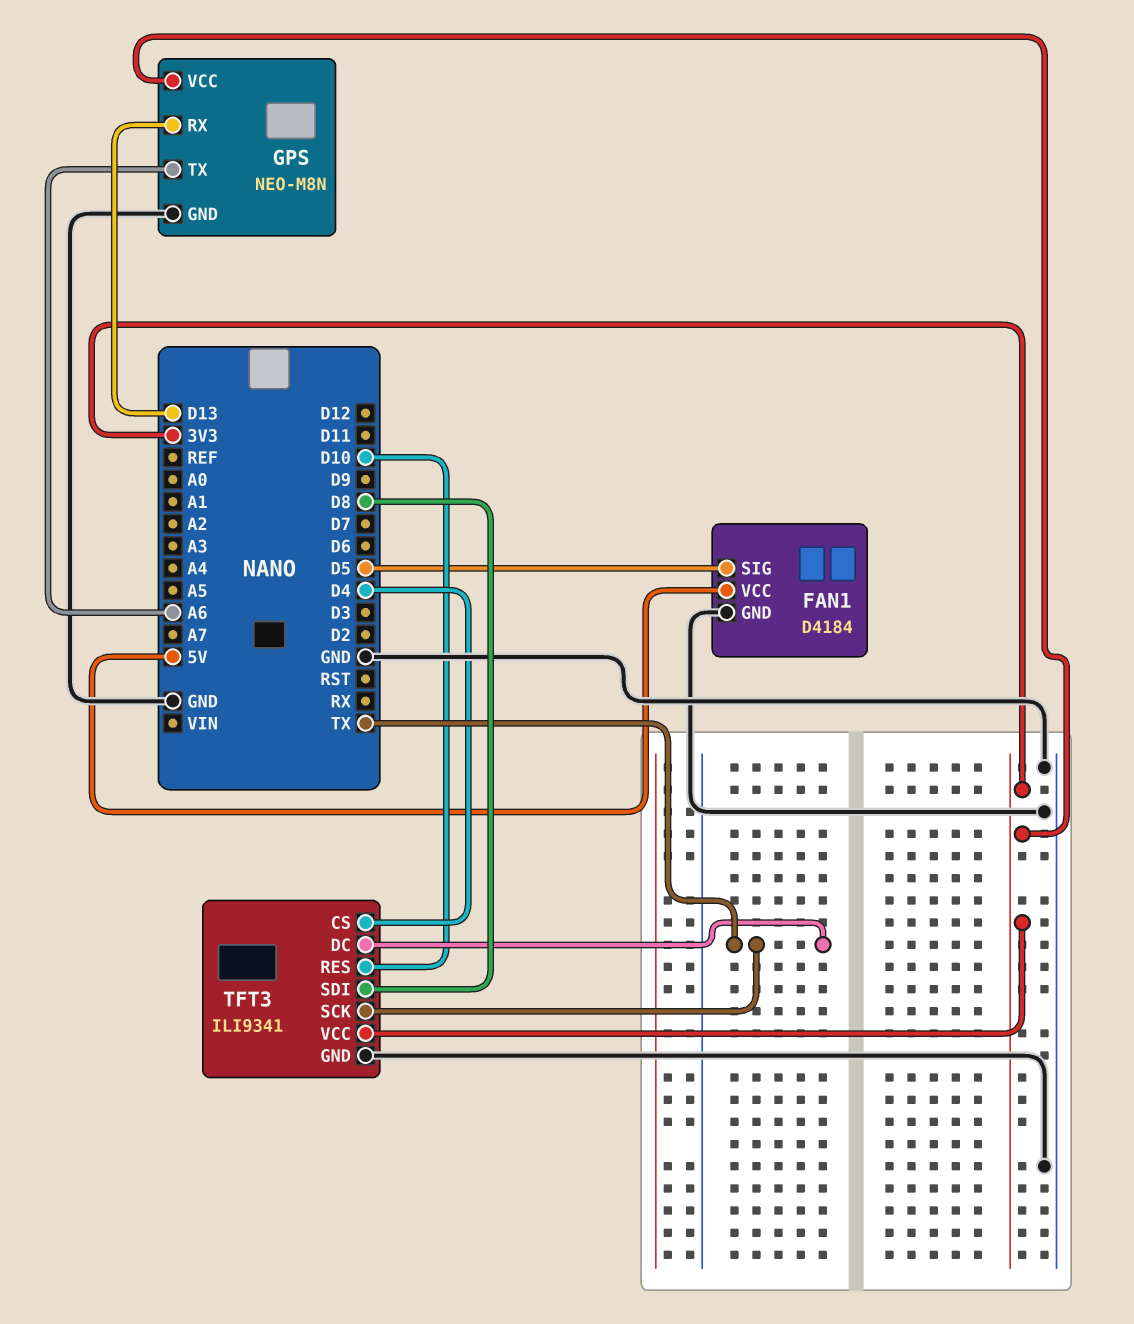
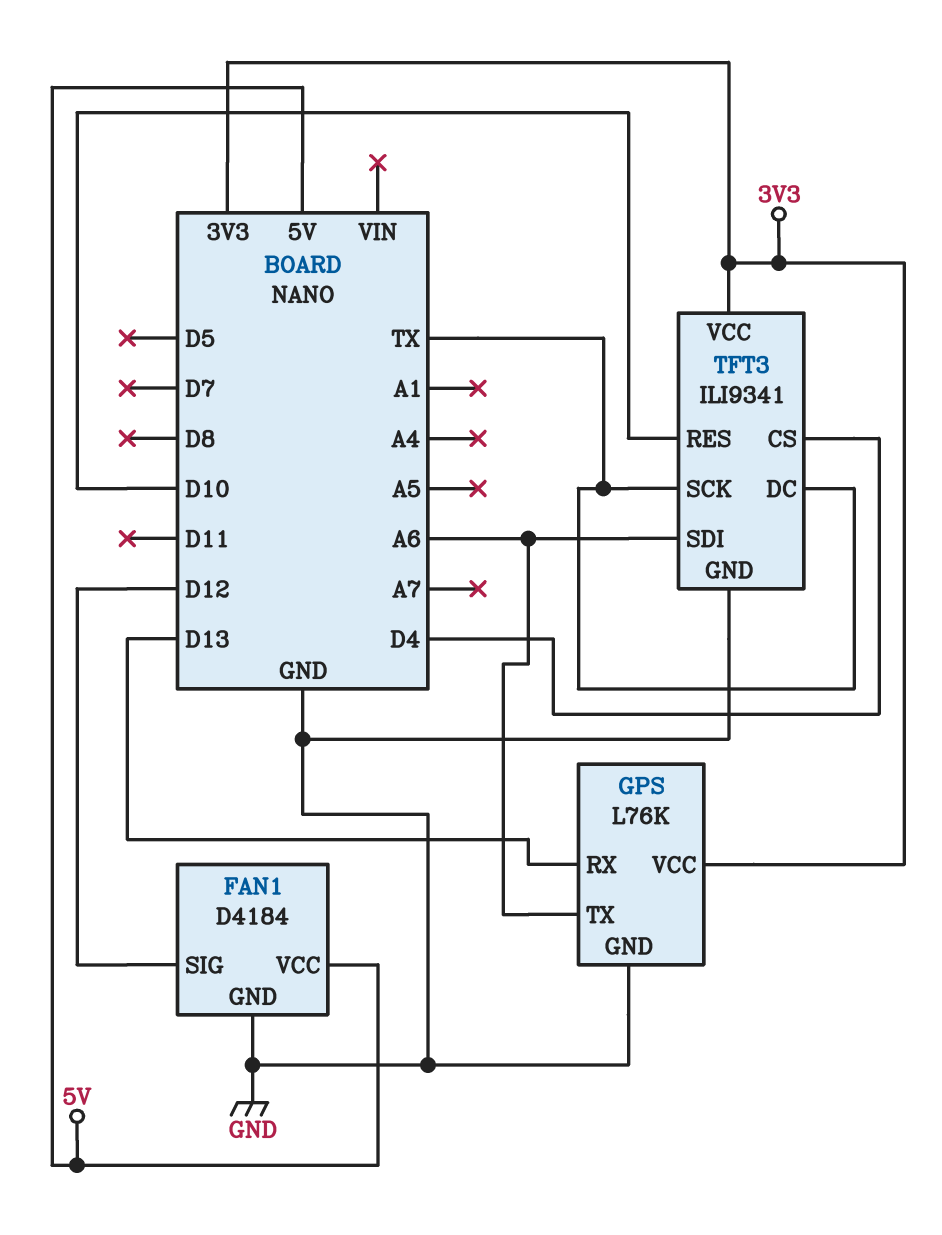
FAN1 pin SIG: D5 -> D12
GPS: NEO-M8N -> L76K
TFT3 pin SDI: D8 -> A6

